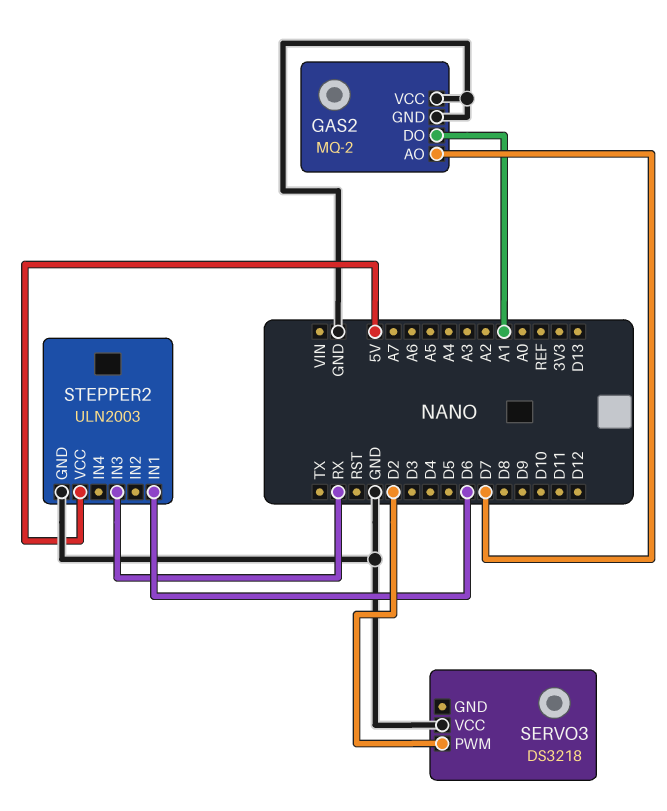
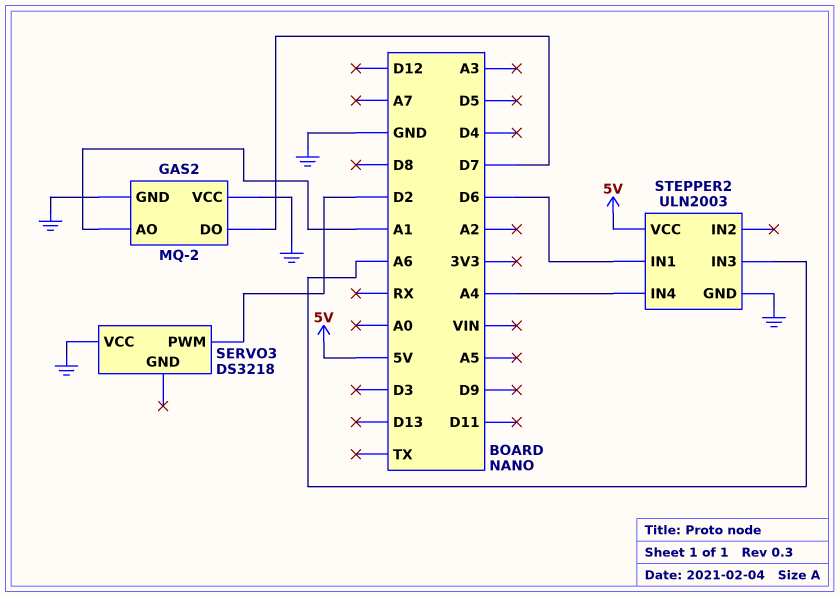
GAS2 pin AO: D7 -> A1
GAS2 pin DO: A1 -> D7
STEPPER2 pin IN3: RX -> A6
STEPPER2 pin IN4: none -> A4

